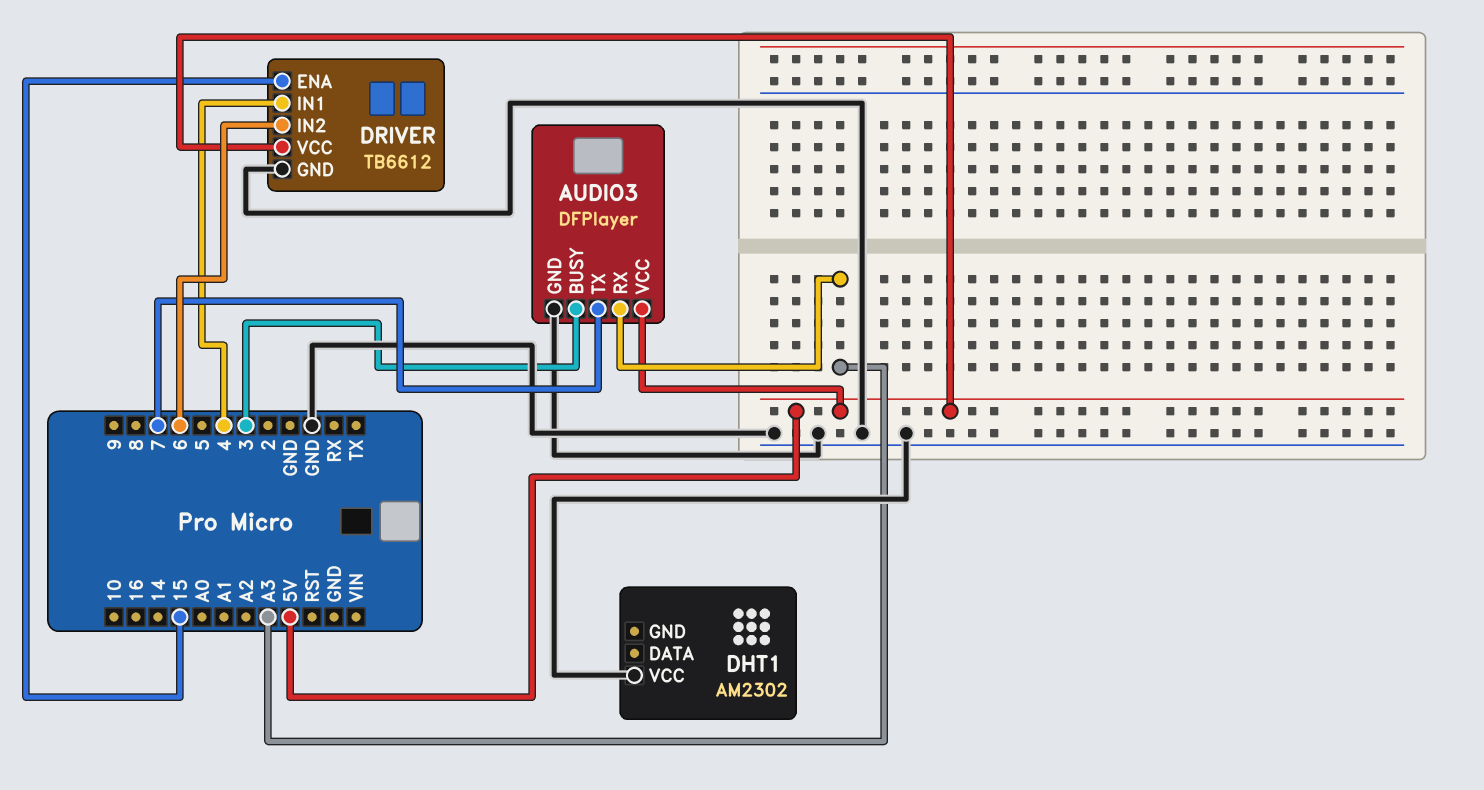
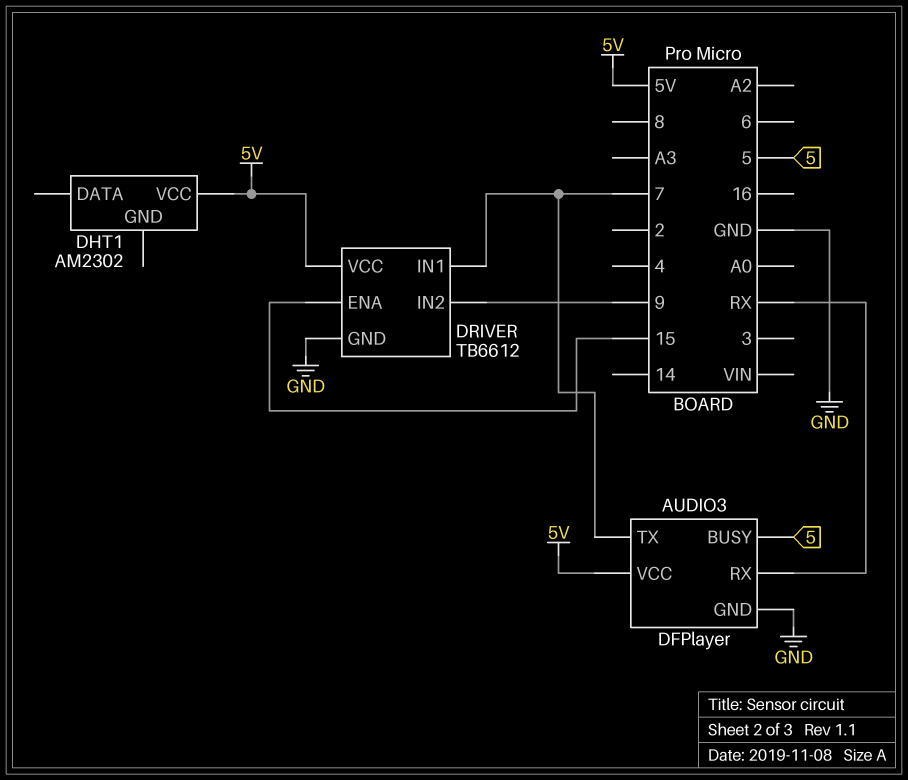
AUDIO3 pin BUSY: 3 -> 5
AUDIO3 pin RX: A3 -> RX
DHT1 pin VCC: GND -> 5V
DRIVER pin IN1: 4 -> 7
DRIVER pin IN2: 6 -> 9

